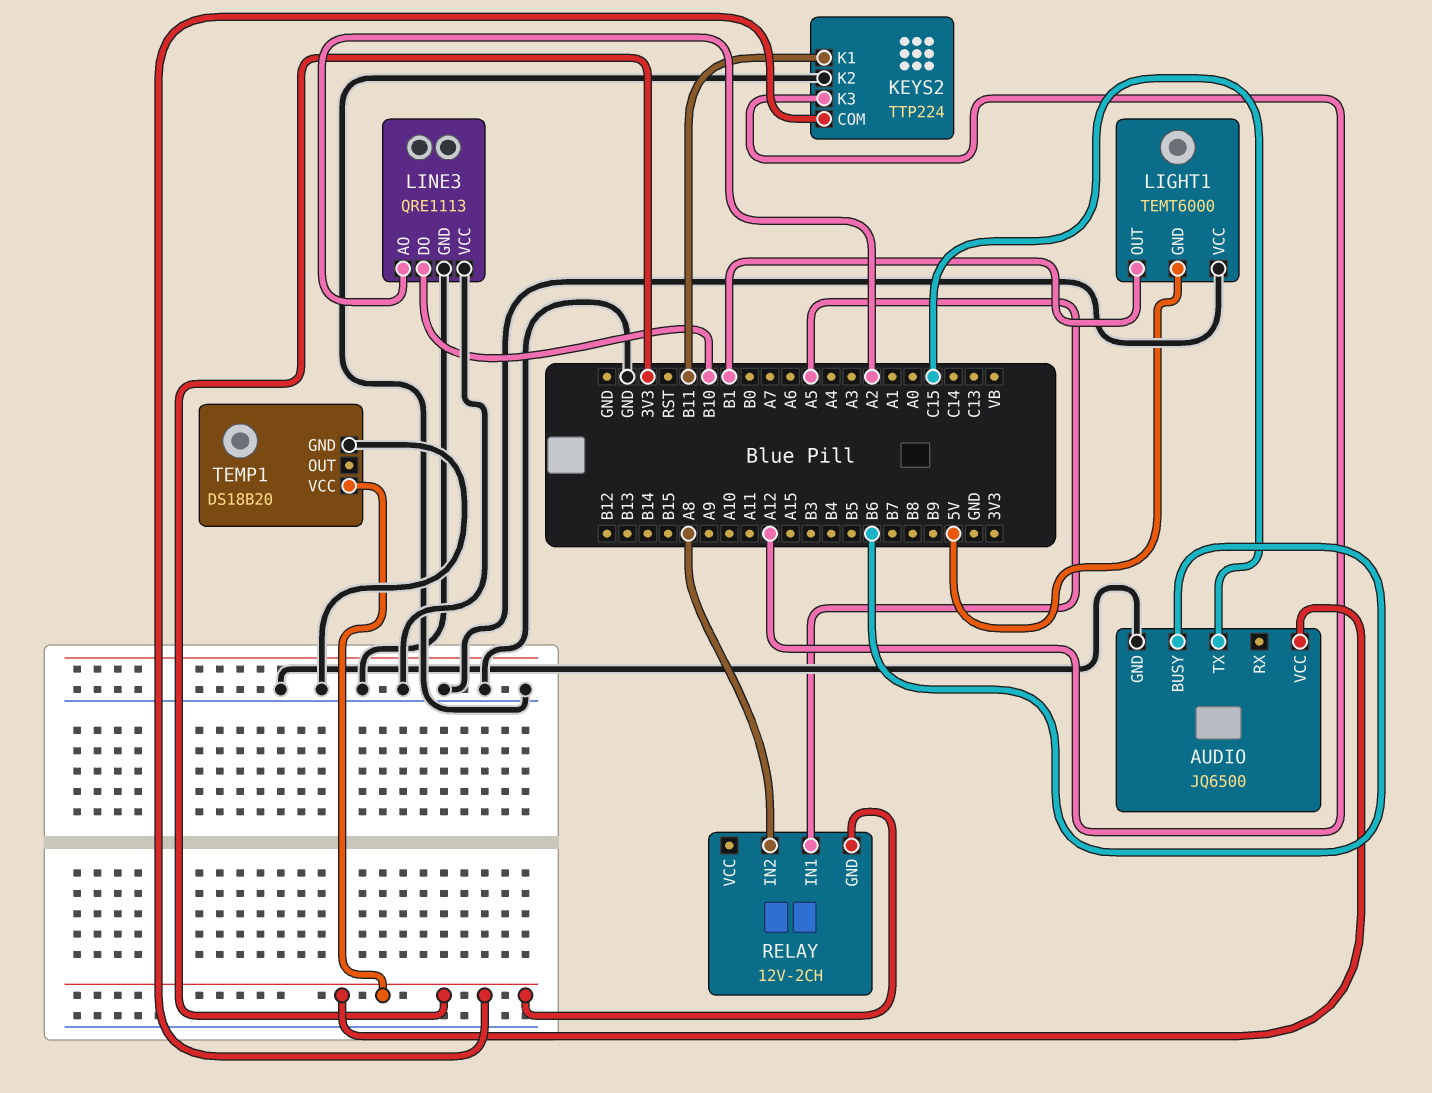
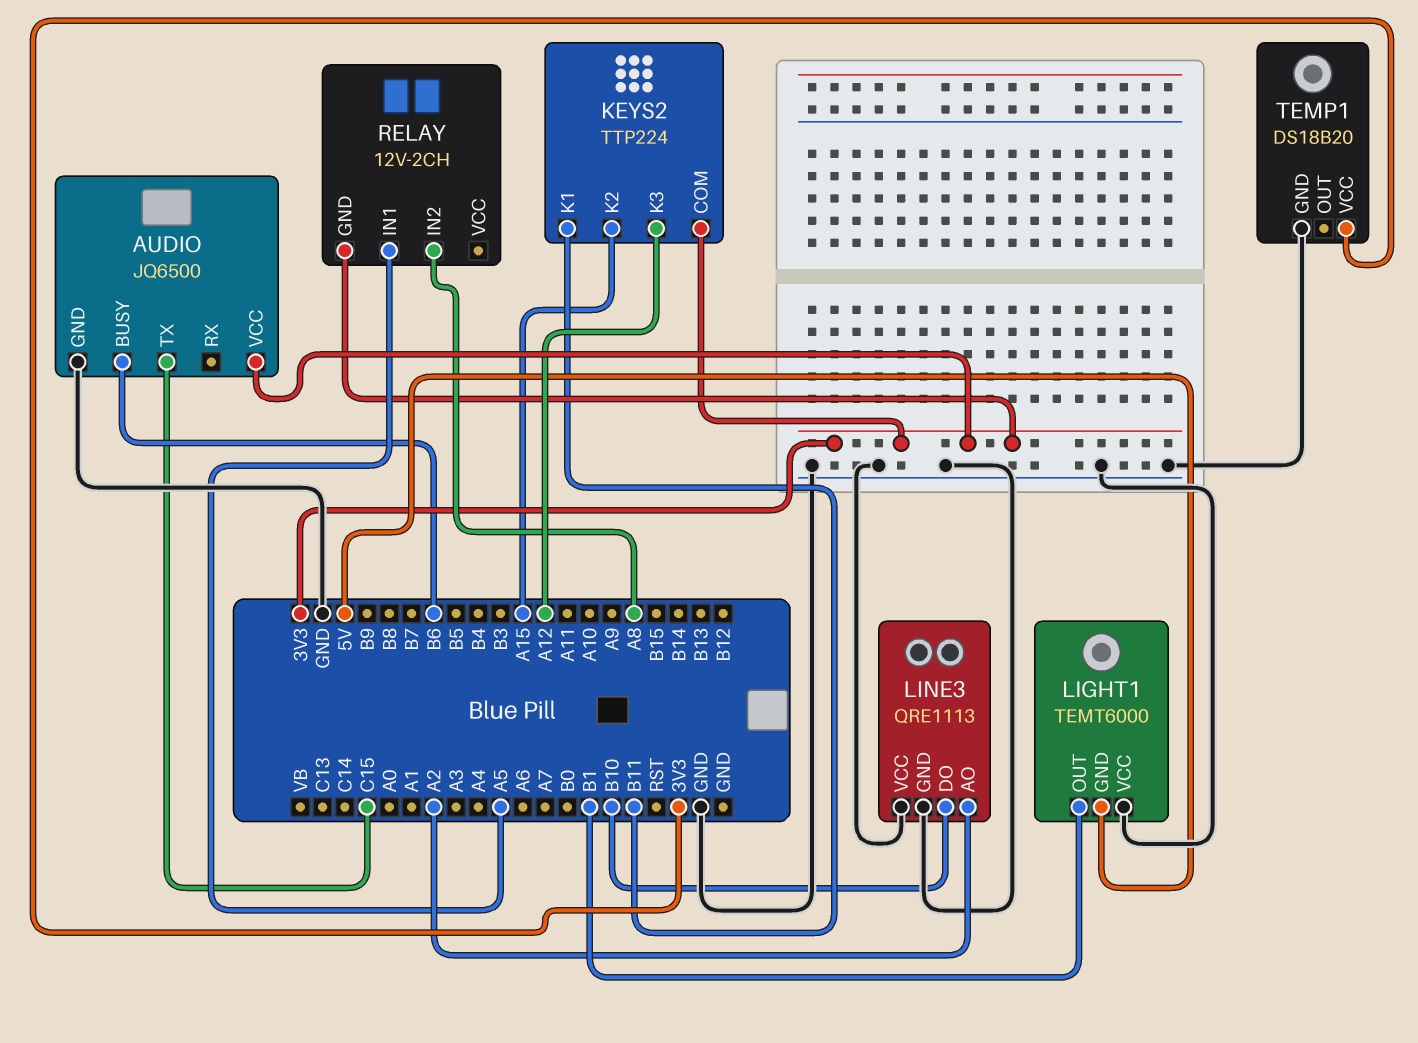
KEYS2 pin K2: GND -> A15

